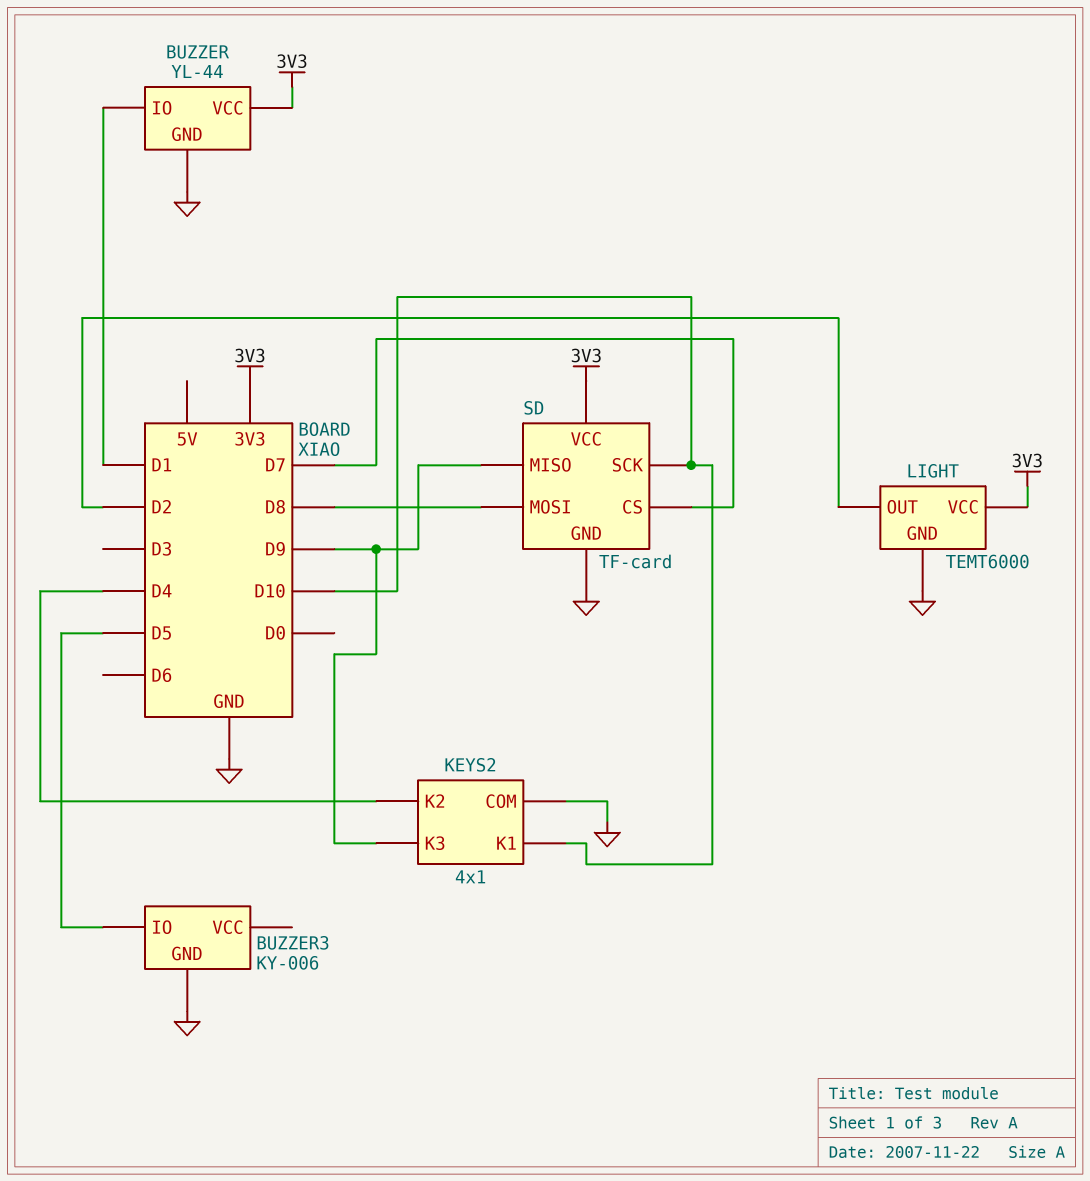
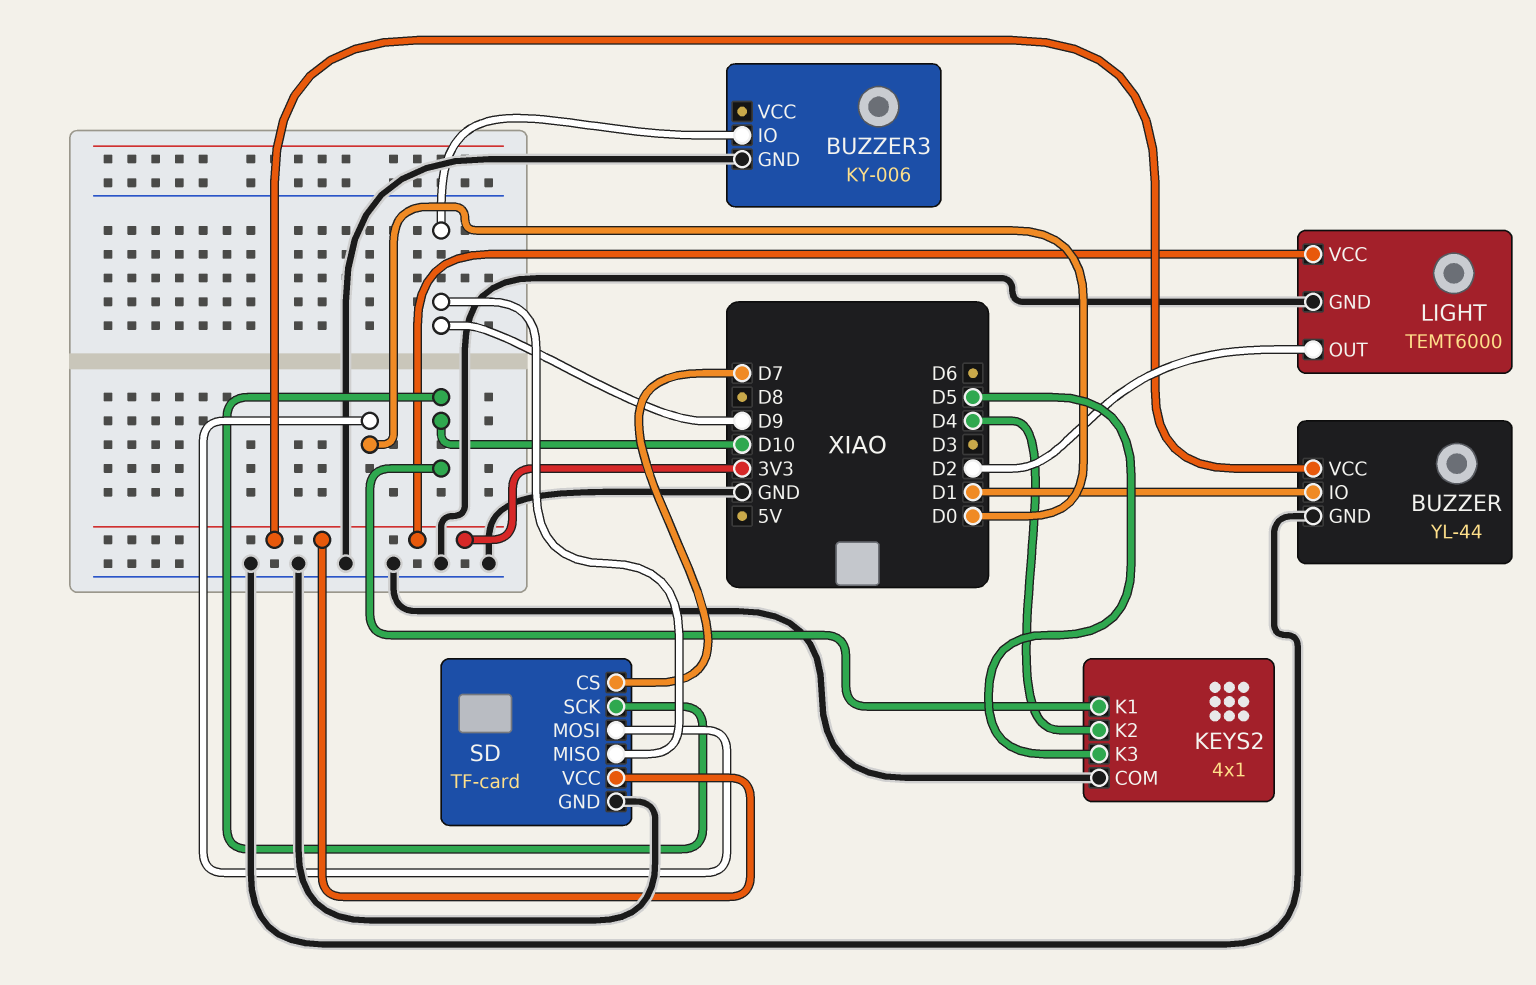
BUZZER3 pin IO: D5 -> D9
KEYS2 pin K3: D9 -> D5
SD pin MOSI: D8 -> D0

